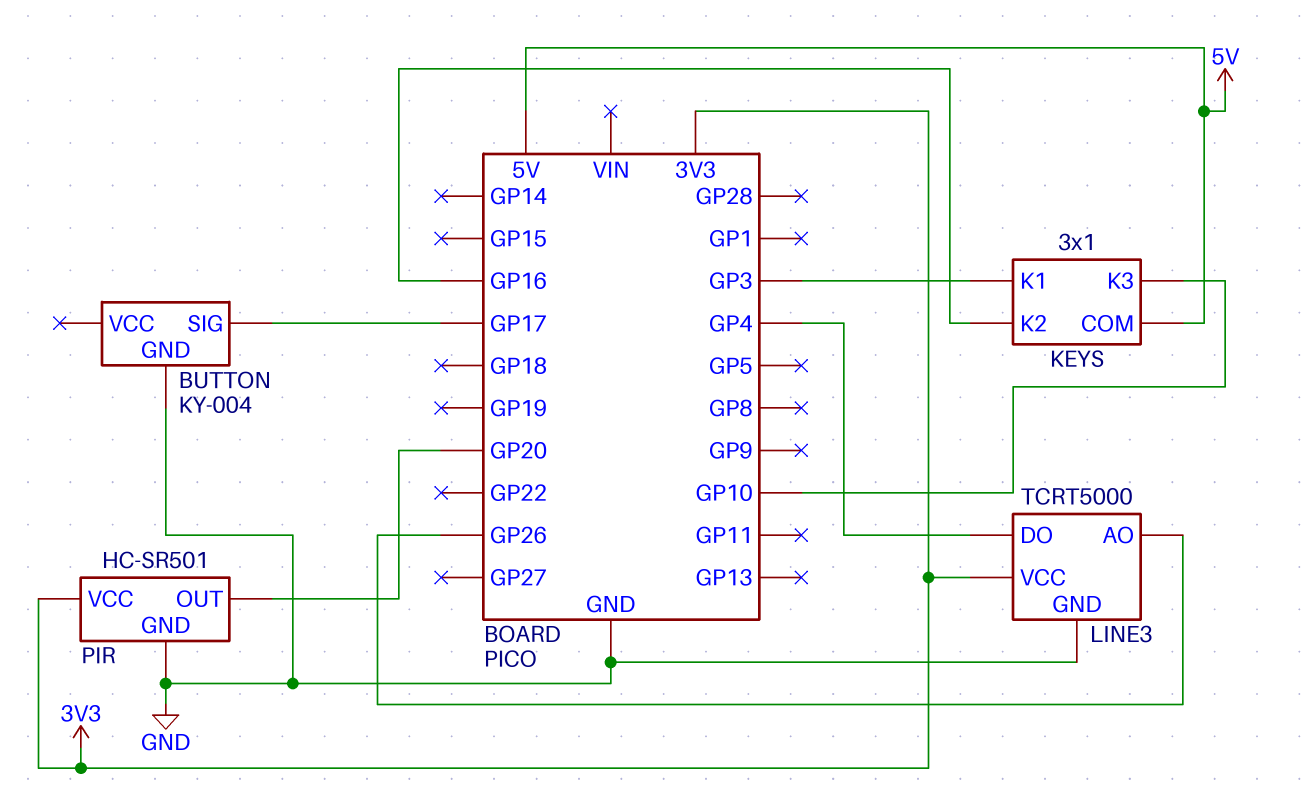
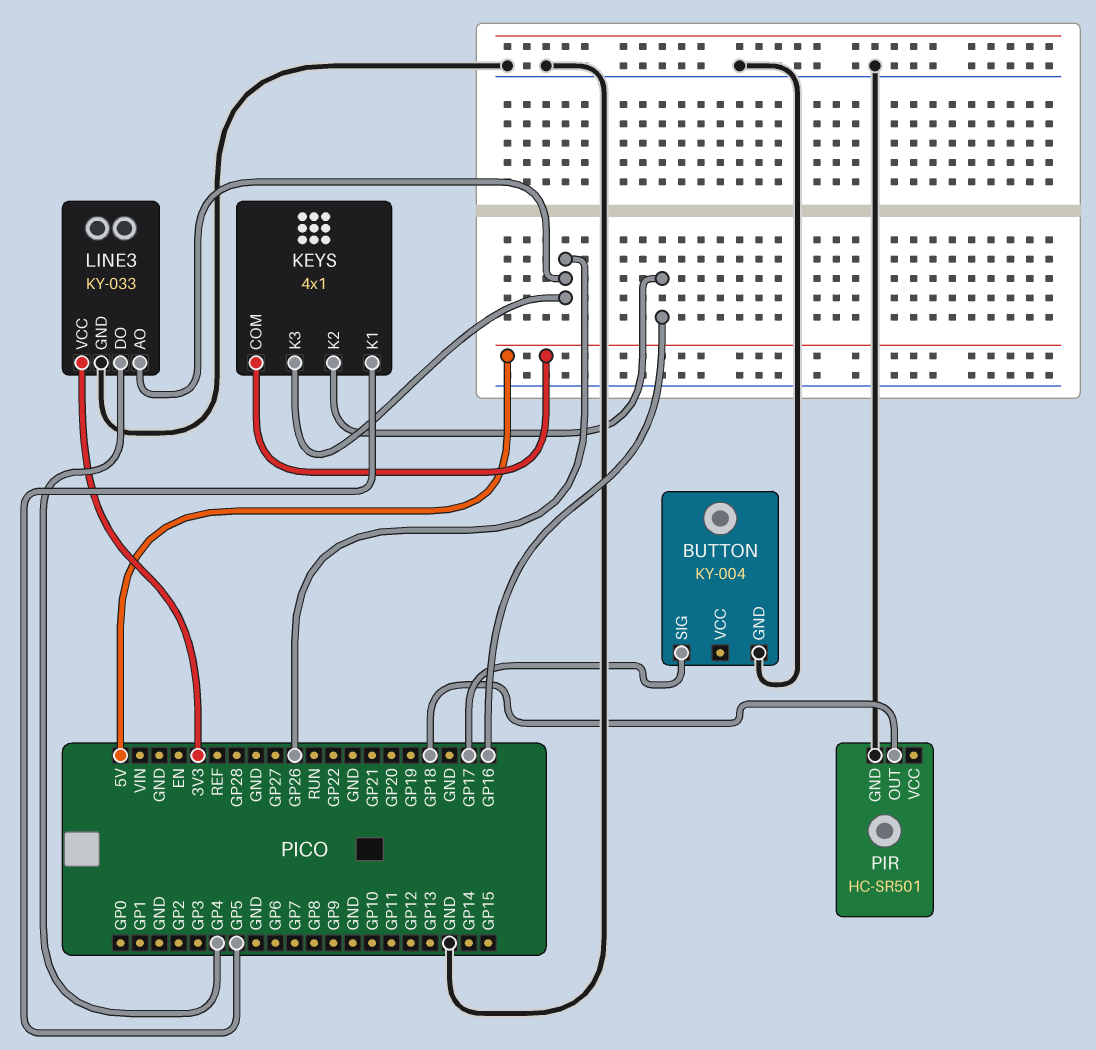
KEYS: 3x1 -> 4x1
KEYS pin K1: GP3 -> GP5
KEYS pin K3: GP10 -> GP26
LINE3: TCRT5000 -> KY-033
PIR pin OUT: GP20 -> GP18
PIR pin VCC: 3V3 -> none

